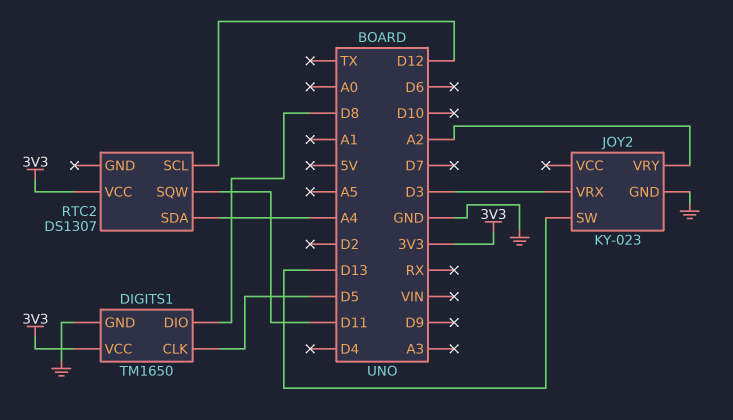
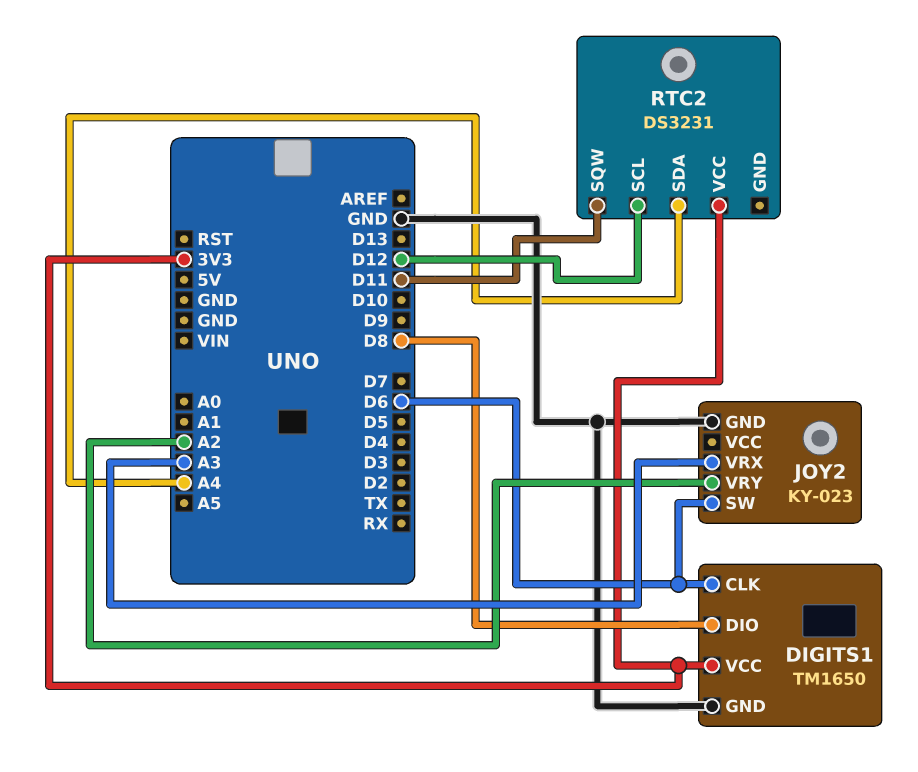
DIGITS1 pin CLK: D5 -> D6
JOY2 pin SW: D13 -> D6
JOY2 pin VRX: D3 -> A3
RTC2: DS1307 -> DS3231

